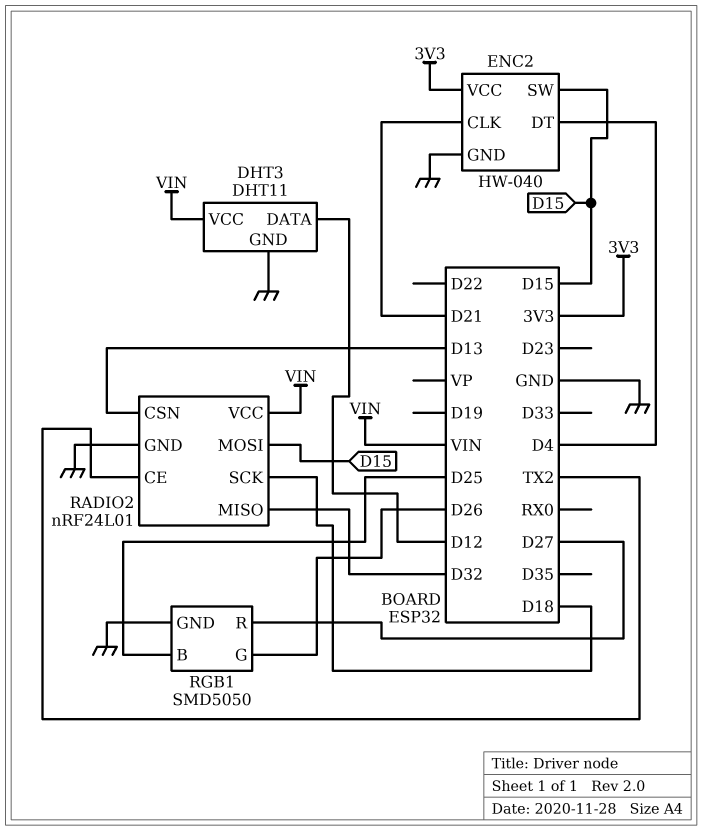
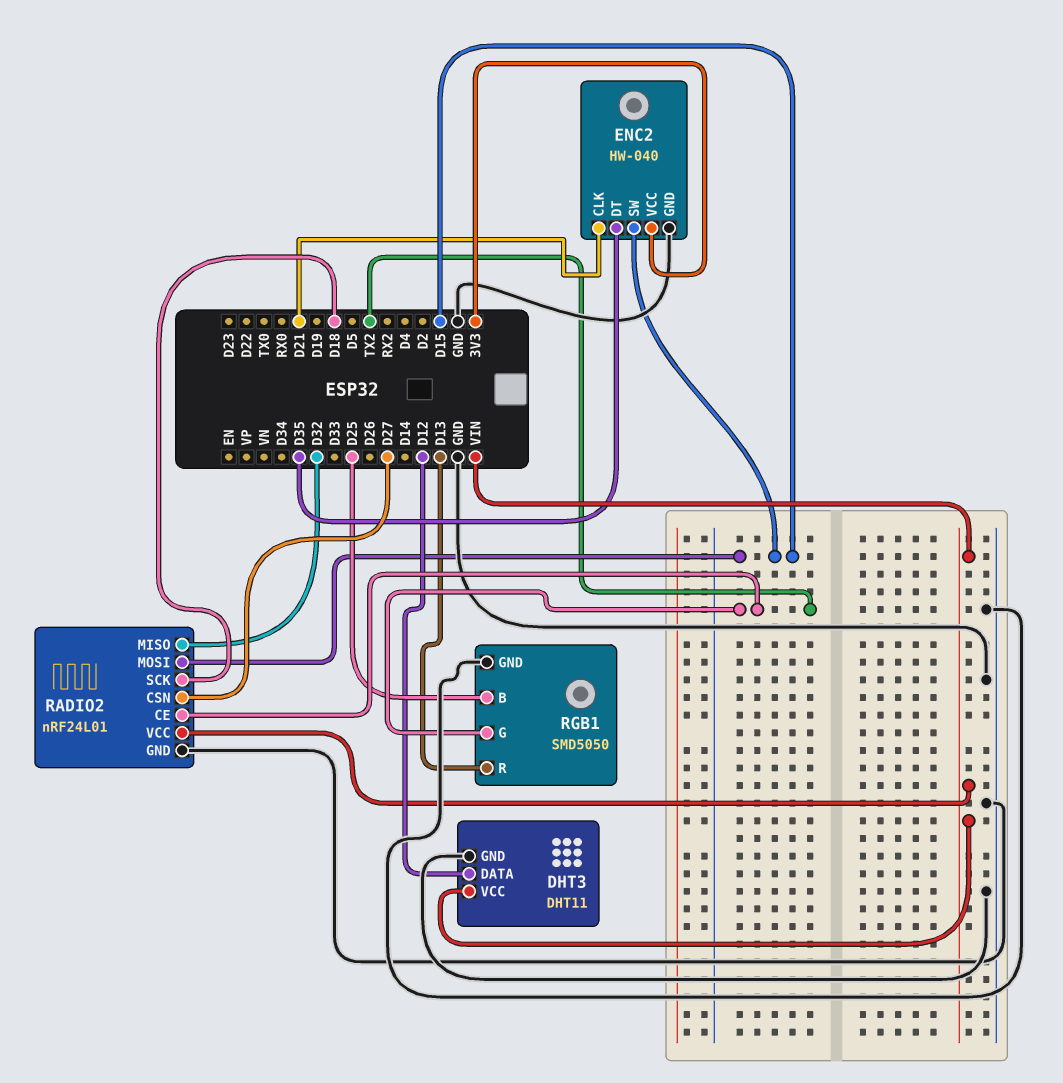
ENC2 pin DT: D4 -> D35
RADIO2 pin CSN: D13 -> D27
RGB1 pin G: D26 -> TX2
RGB1 pin R: D27 -> D13

